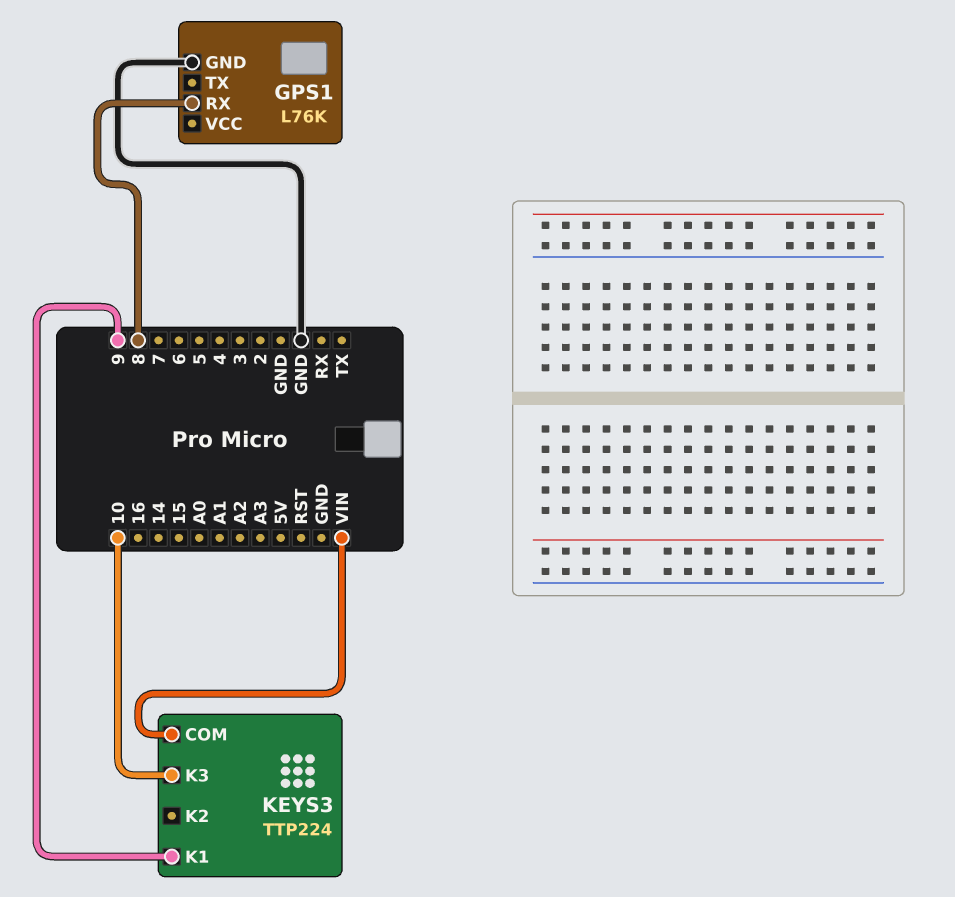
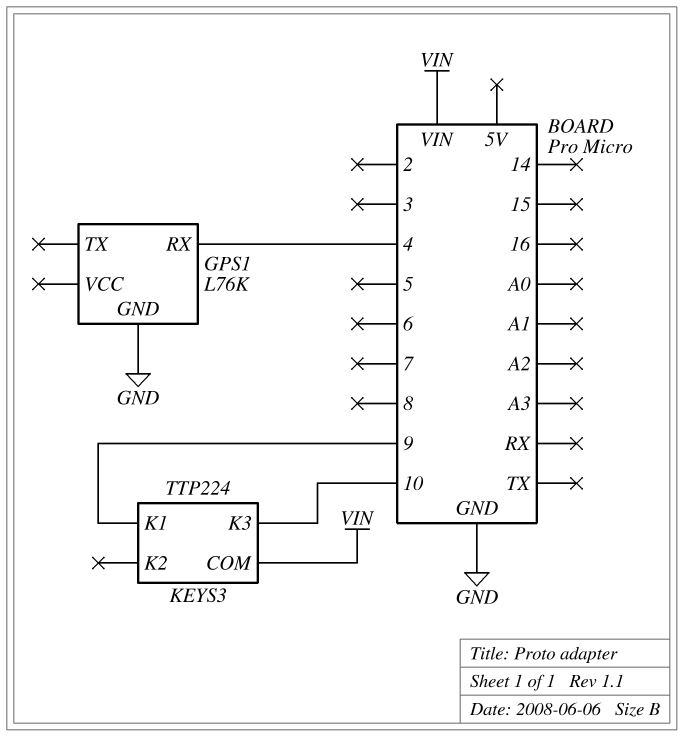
GPS1 pin RX: 8 -> 4

